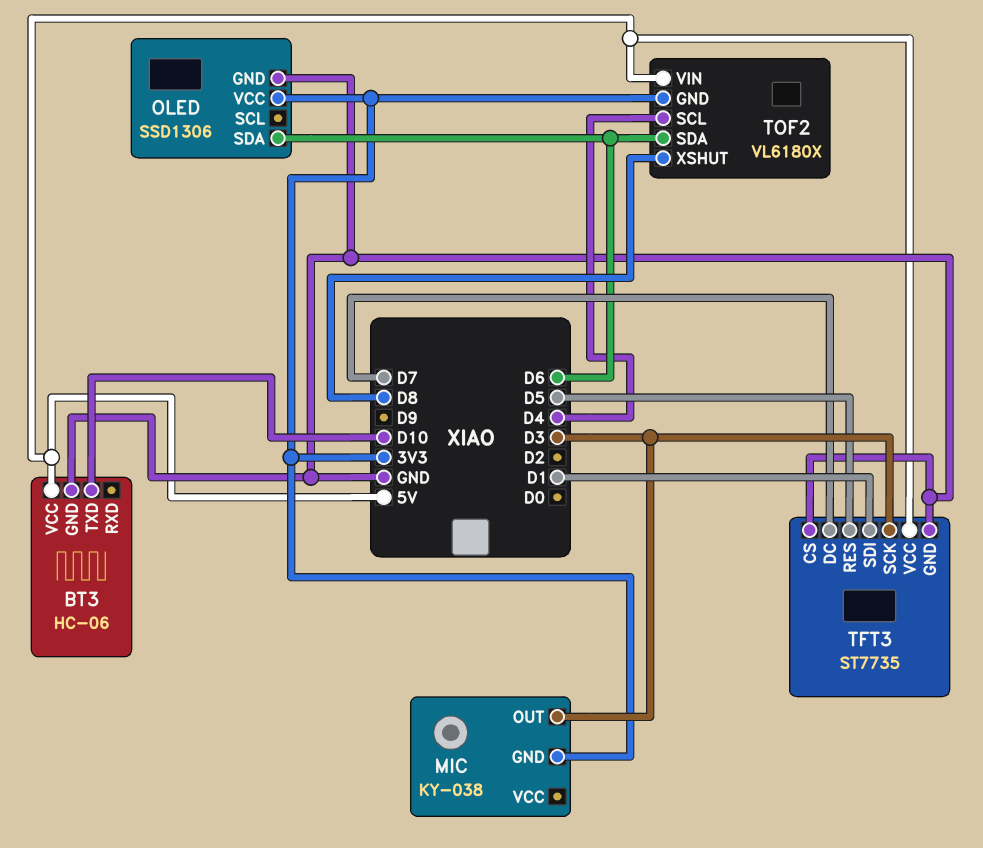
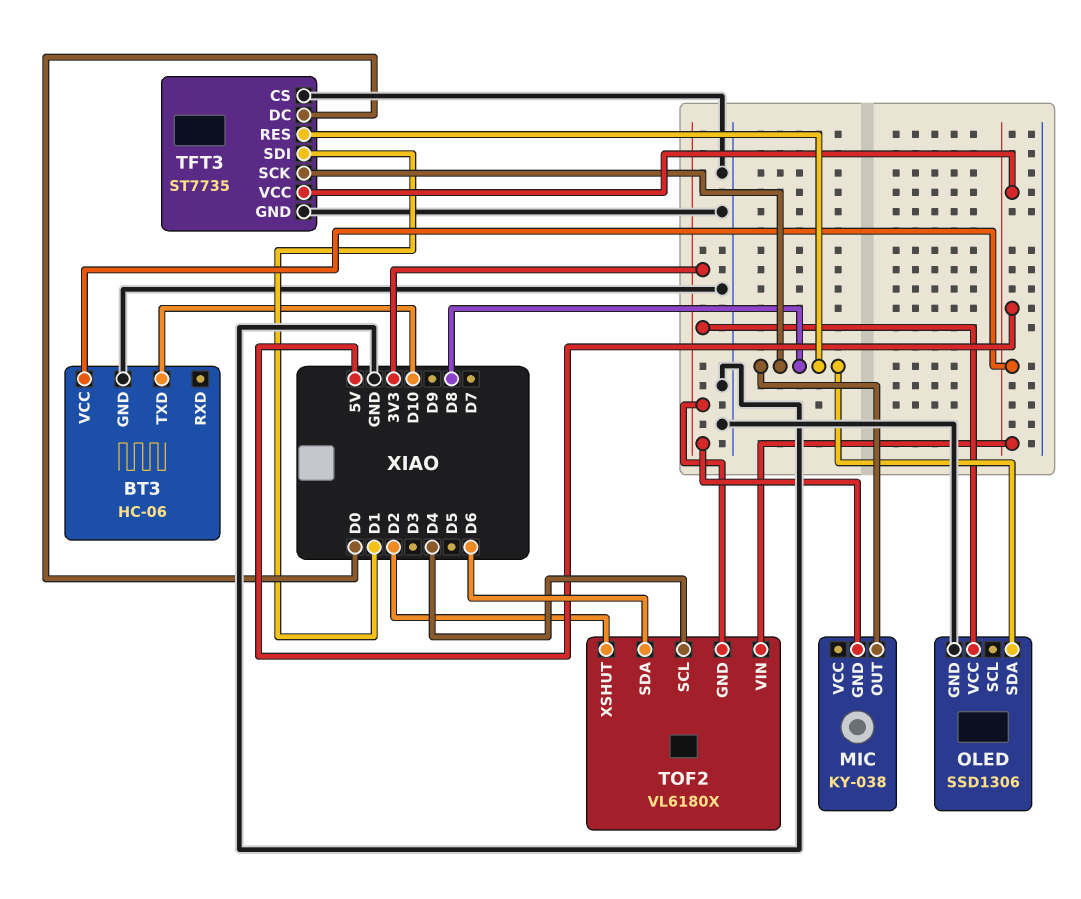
MIC pin OUT: D3 -> D8
OLED pin SDA: D6 -> D8
TFT3 pin DC: D7 -> D0
TFT3 pin RES: D5 -> D8
TFT3 pin SCK: D3 -> D8
TOF2 pin XSHUT: D8 -> D2

